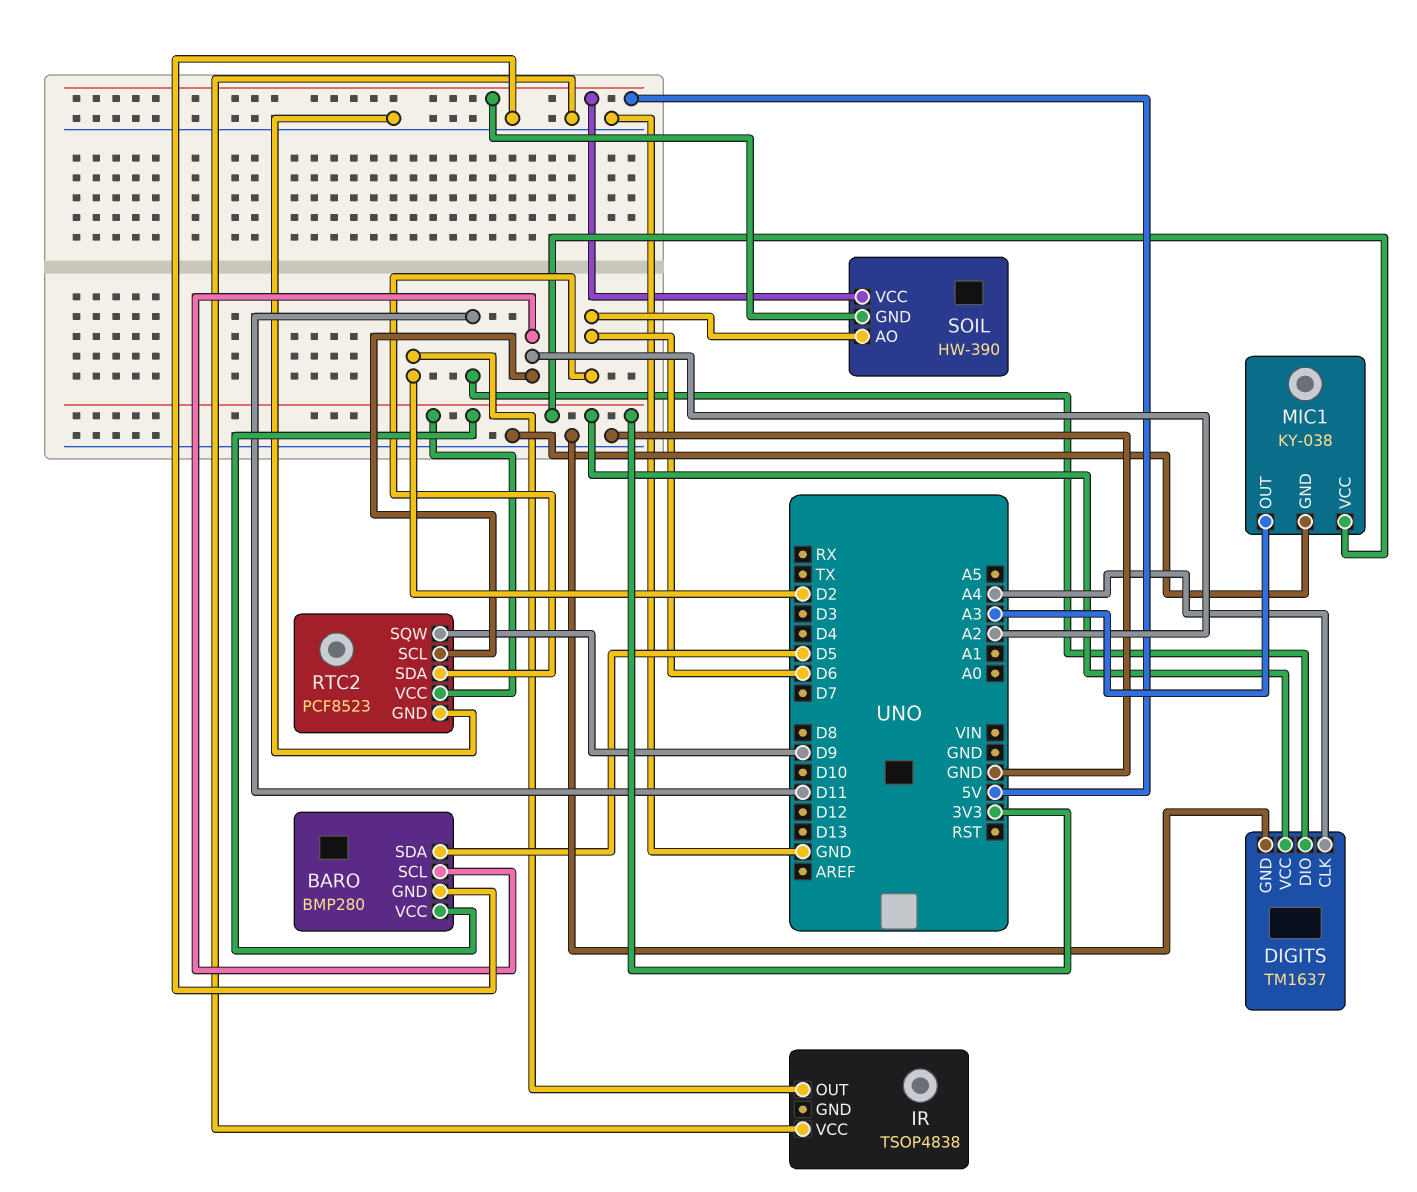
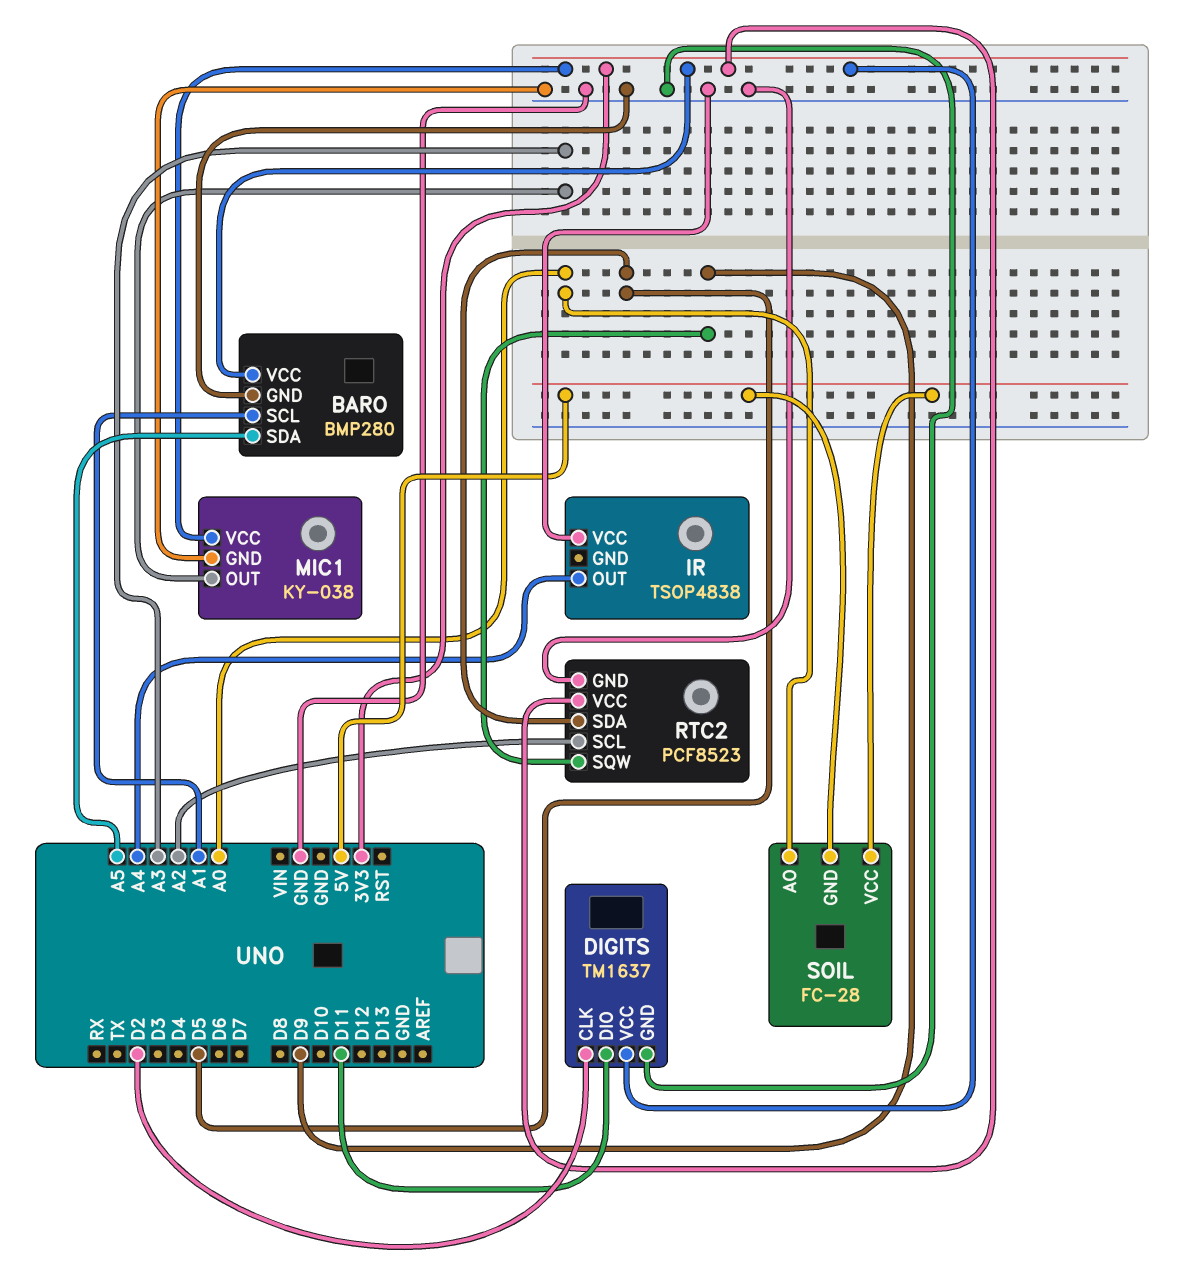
BARO pin SCL: A2 -> A1
BARO pin SDA: D5 -> A5
DIGITS pin CLK: A4 -> D2
IR pin OUT: D2 -> A4
RTC2 pin SDA: D6 -> D5
SOIL: HW-390 -> FC-28
SOIL pin AO: D6 -> A0

